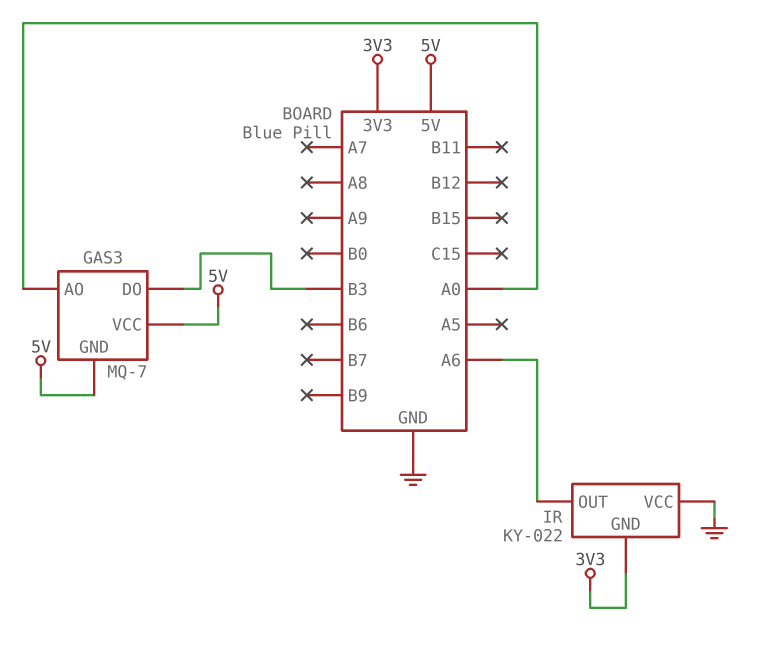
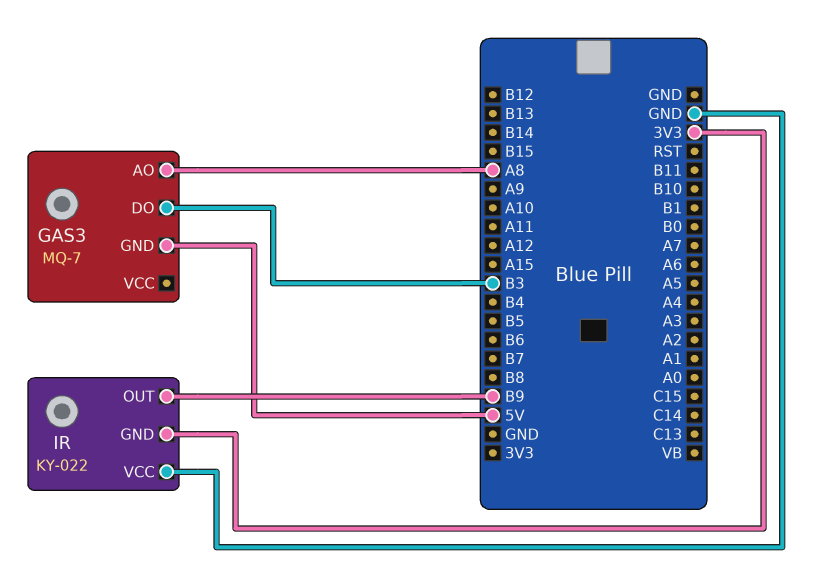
GAS3 pin AO: A0 -> A8
GAS3 pin VCC: 5V -> none
IR pin OUT: A6 -> B9

